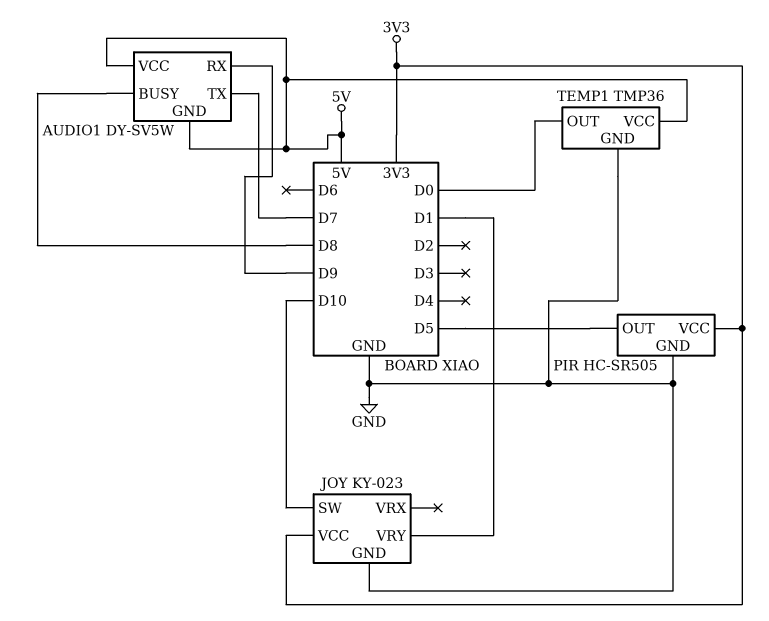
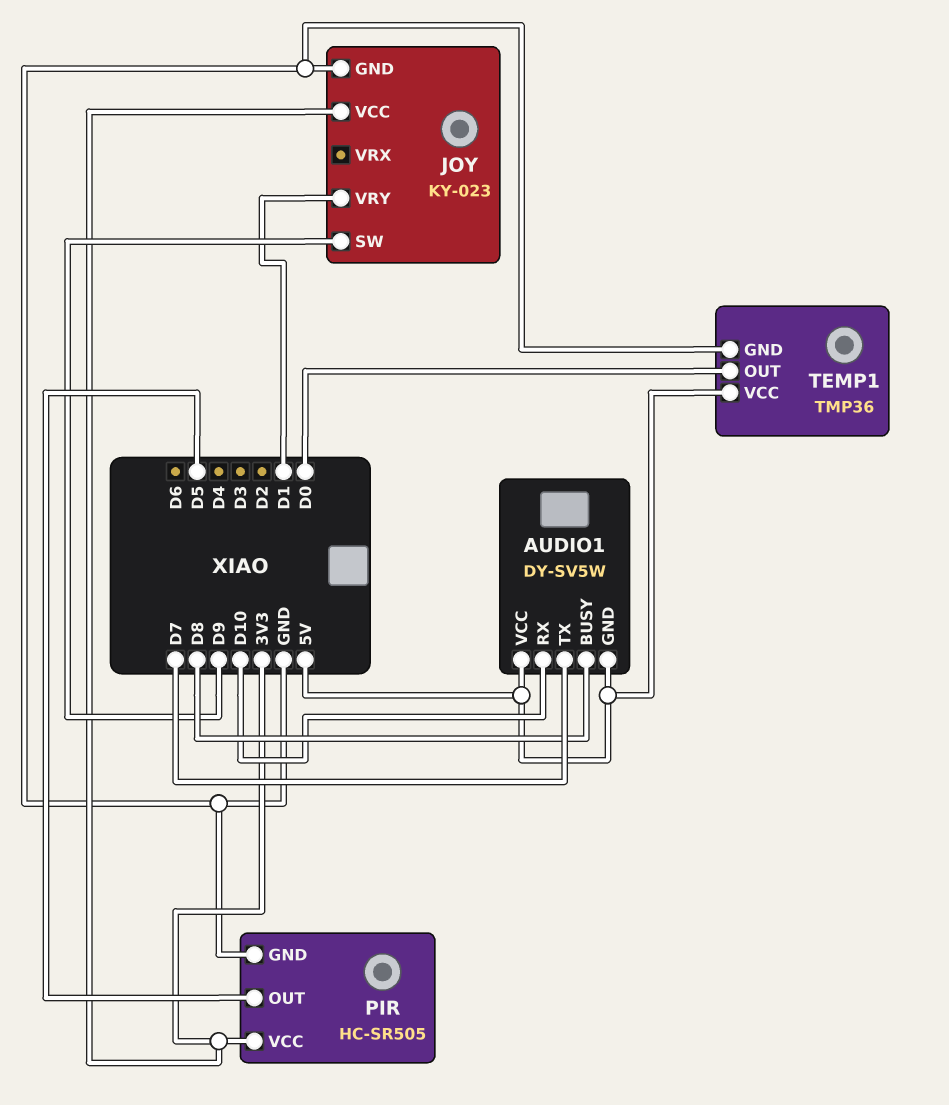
AUDIO1 pin RX: D9 -> D10
JOY pin SW: D10 -> D9

